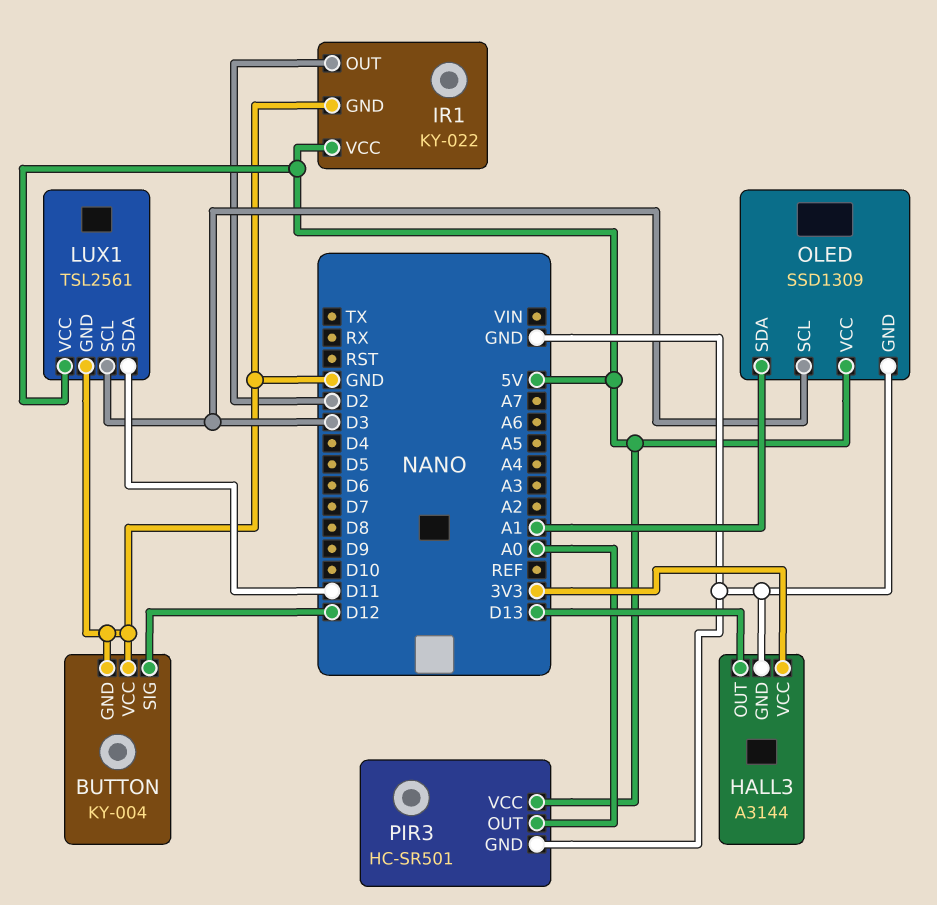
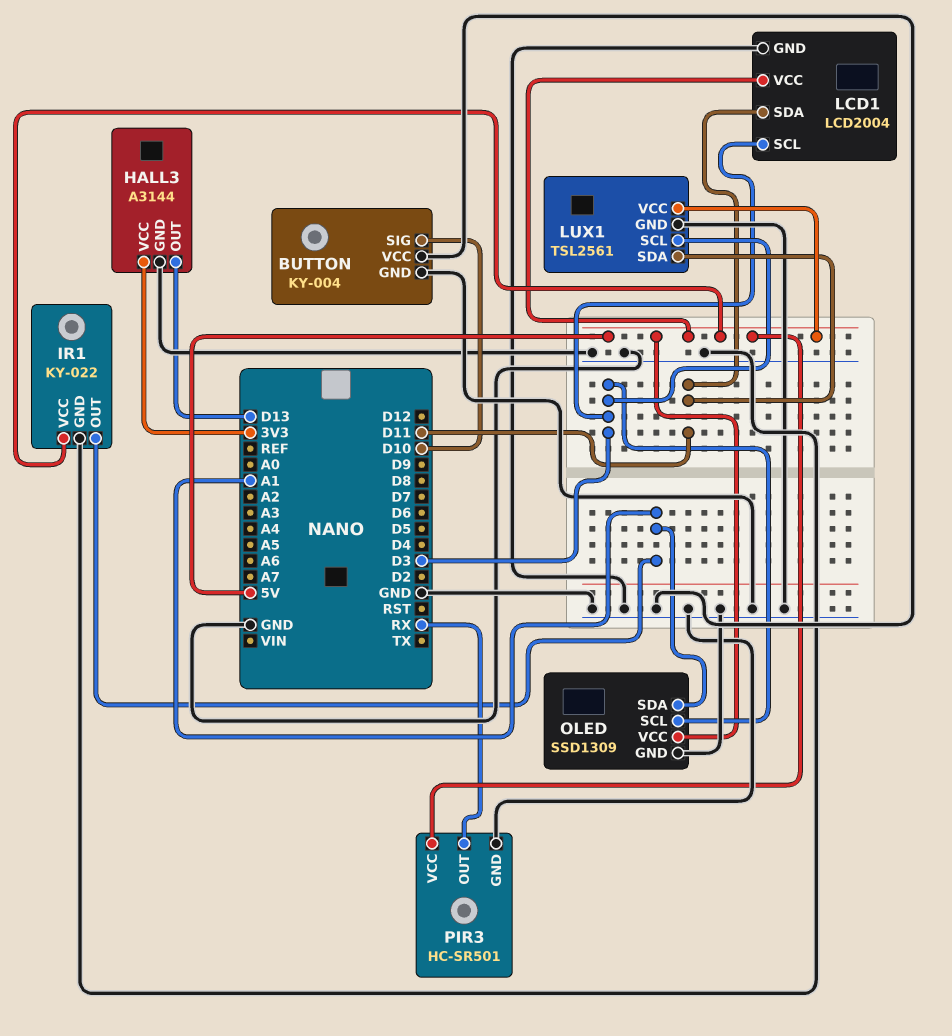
BUTTON pin SIG: D12 -> D10
IR1 pin OUT: D2 -> A1
LCD1: none -> LCD2004
LCD1 pin GND: none -> GND
LCD1 pin SCL: none -> D3
LCD1 pin SDA: none -> D11
LCD1 pin VCC: none -> 5V
PIR3 pin OUT: A0 -> RX

